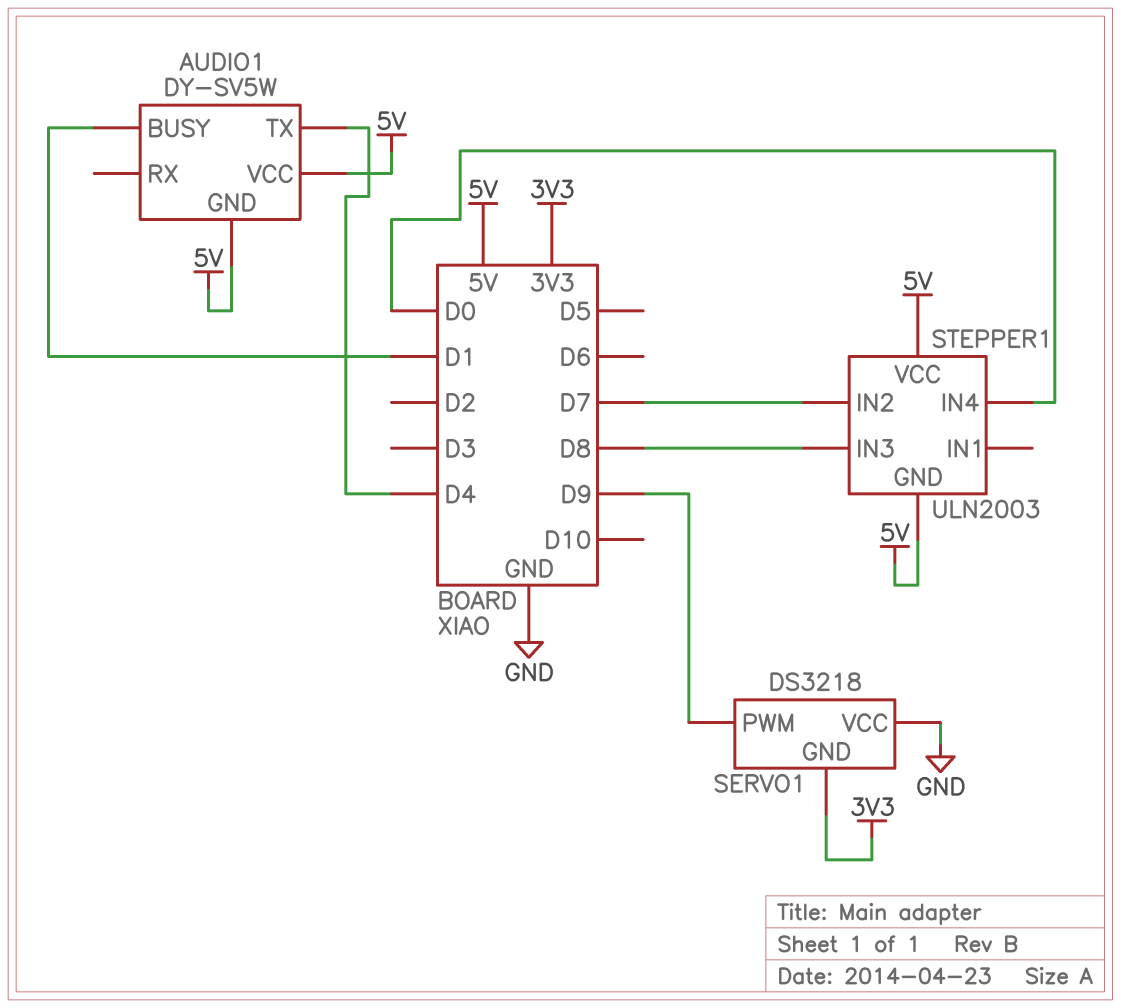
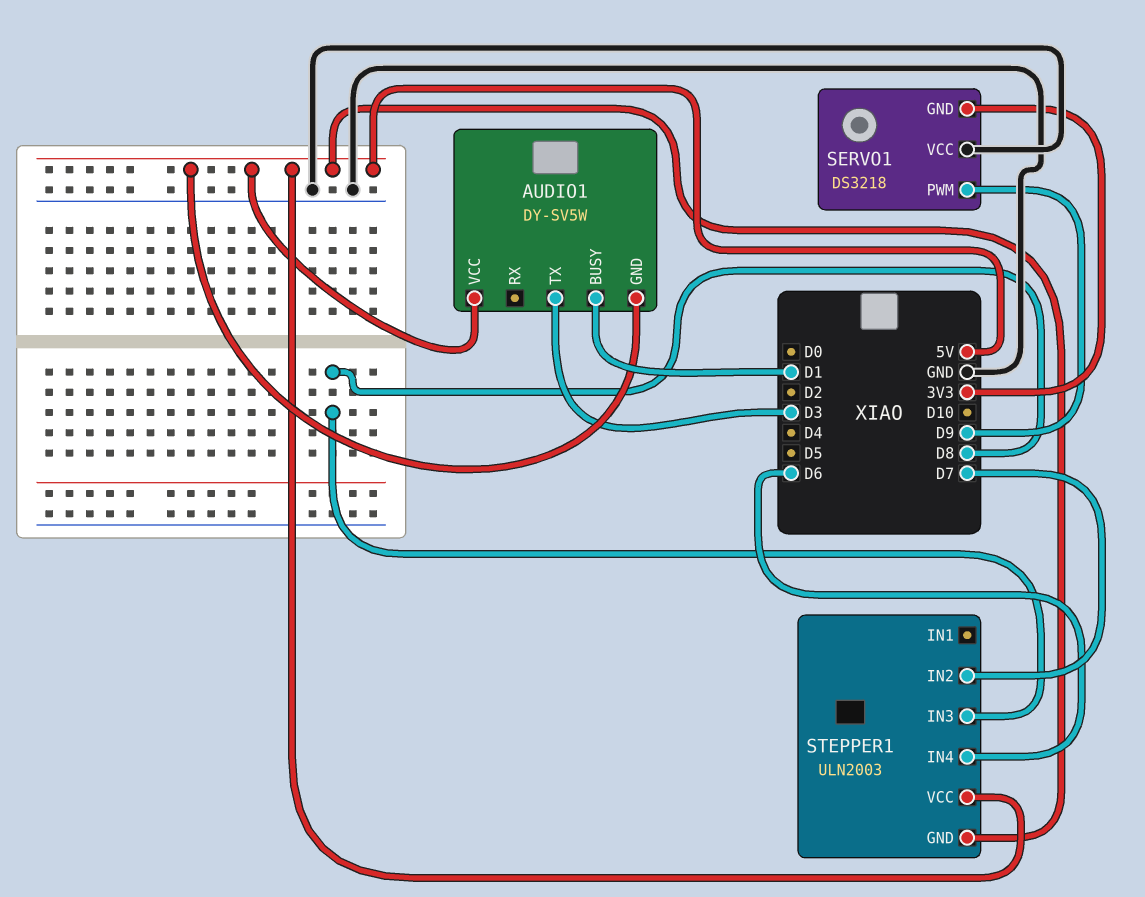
AUDIO1 pin TX: D4 -> D3
STEPPER1 pin IN4: D0 -> D6

